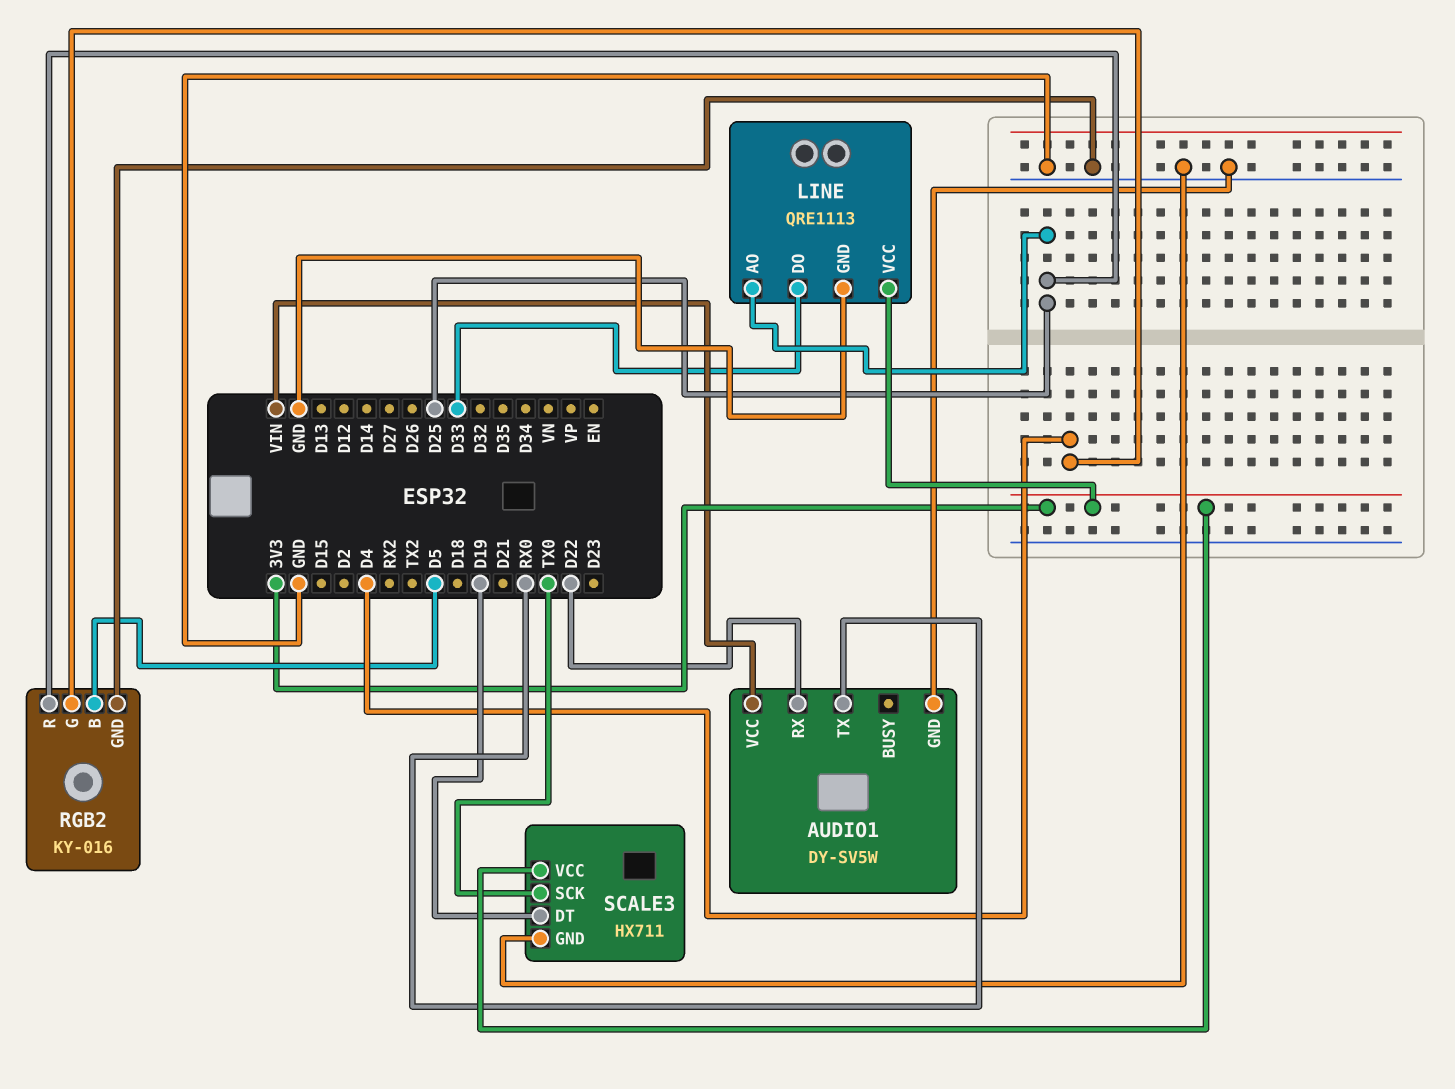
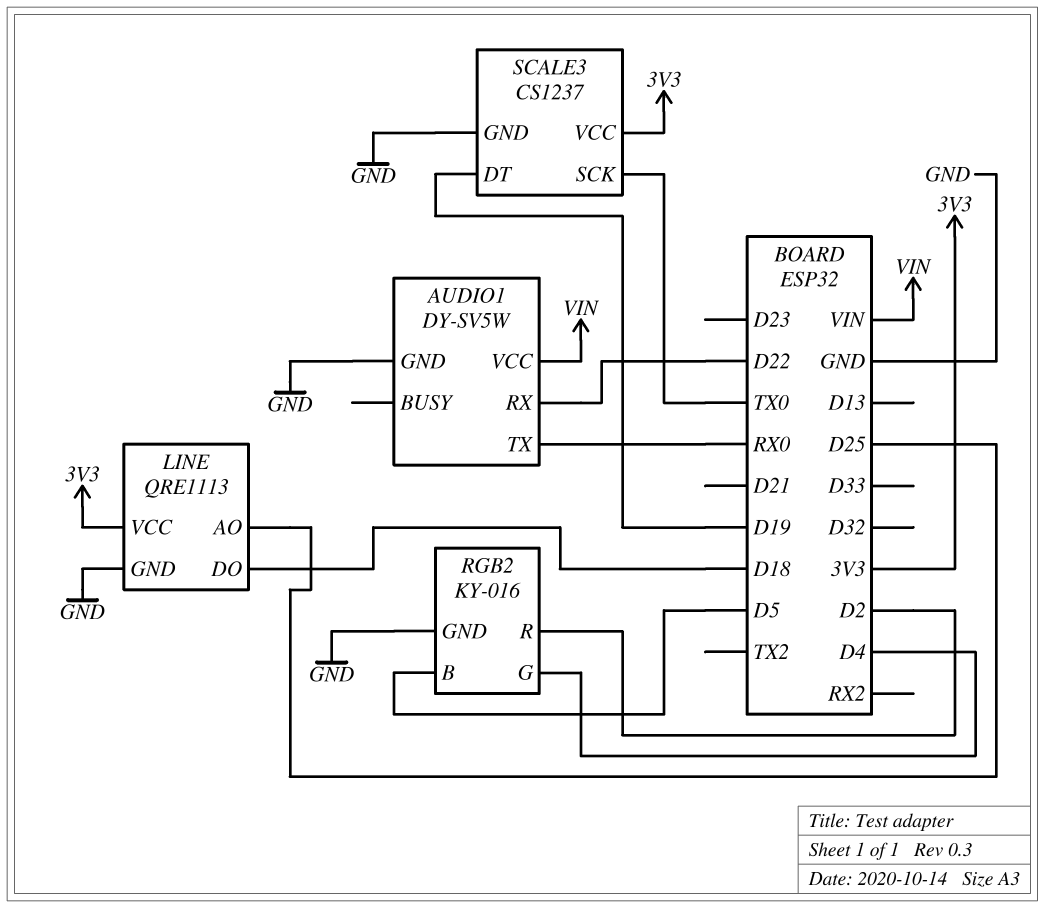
LINE pin DO: D33 -> D18
RGB2 pin R: D25 -> D2
SCALE3: HX711 -> CS1237

